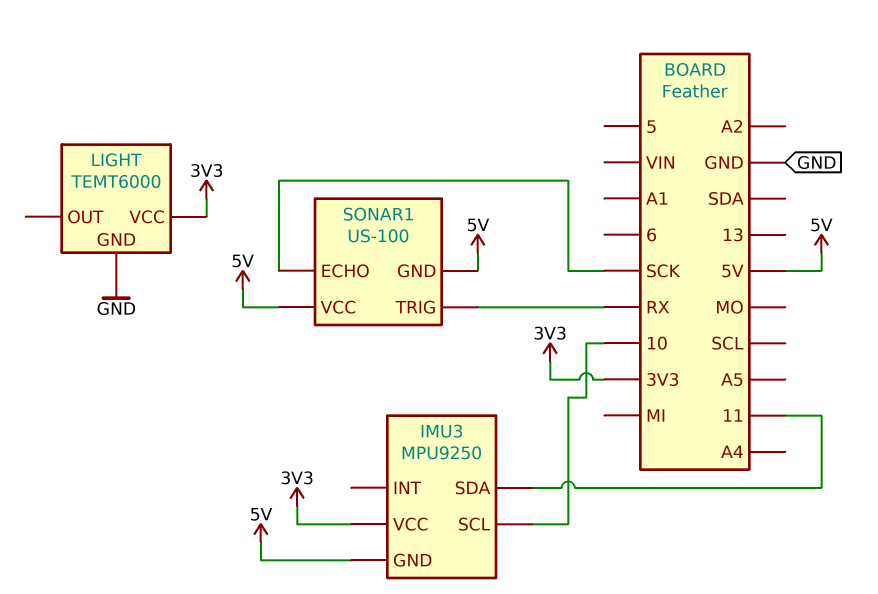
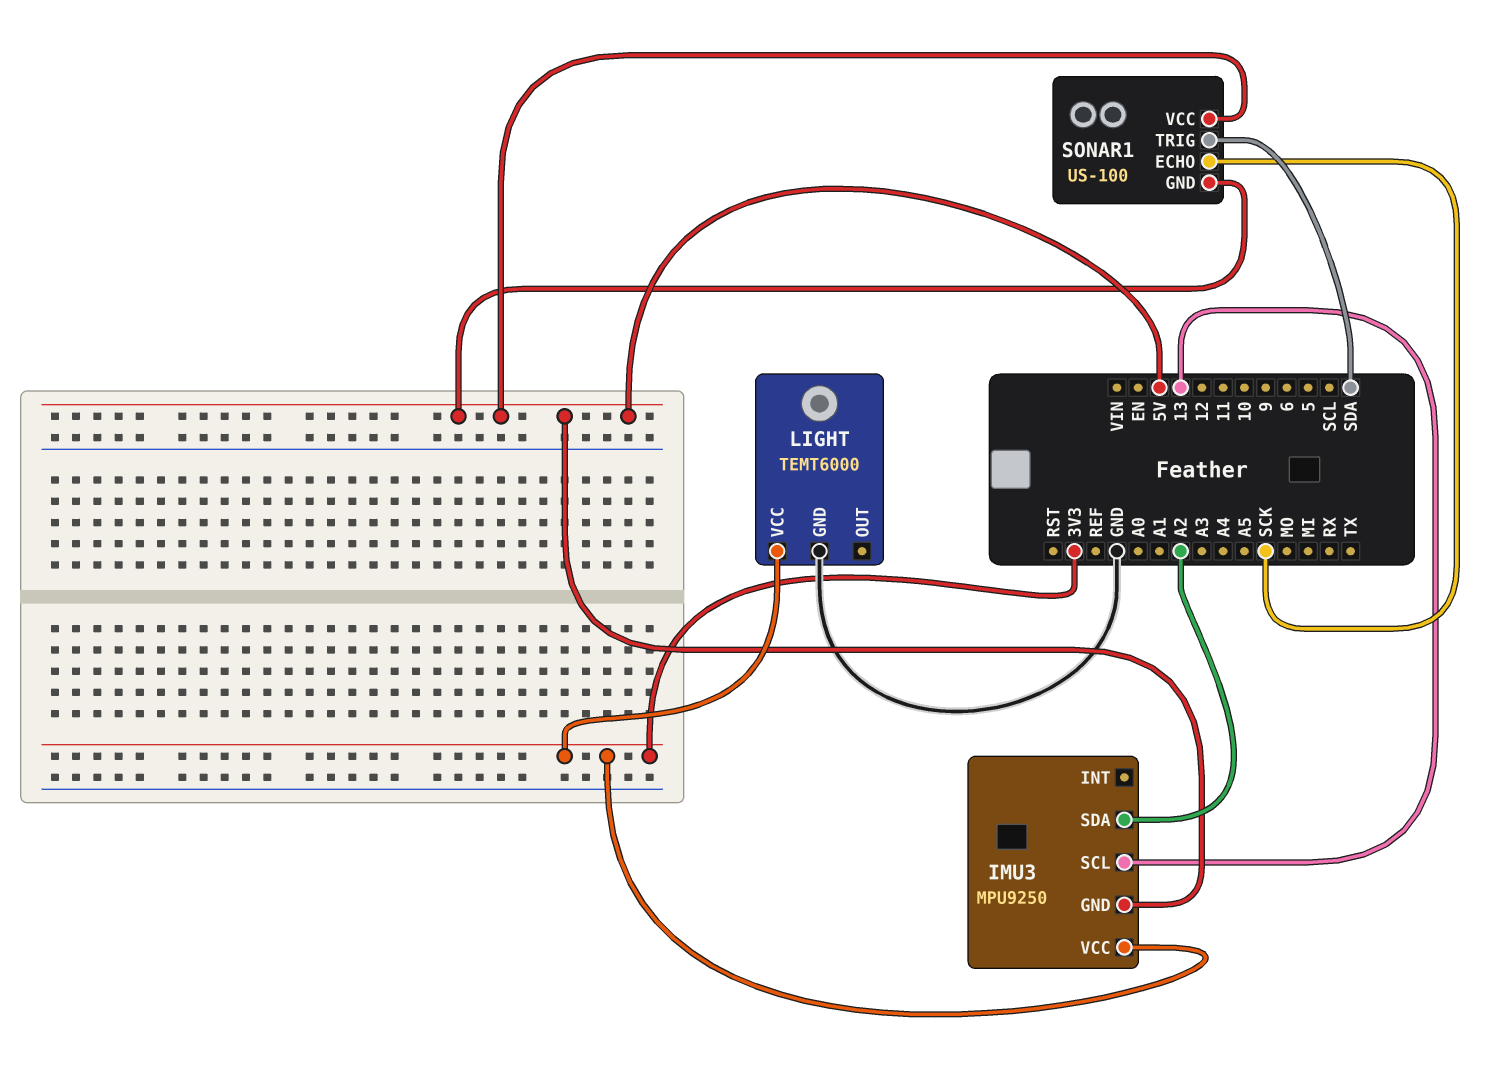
IMU3 pin SCL: 10 -> 13
IMU3 pin SDA: 11 -> A2
SONAR1 pin TRIG: RX -> SDA

